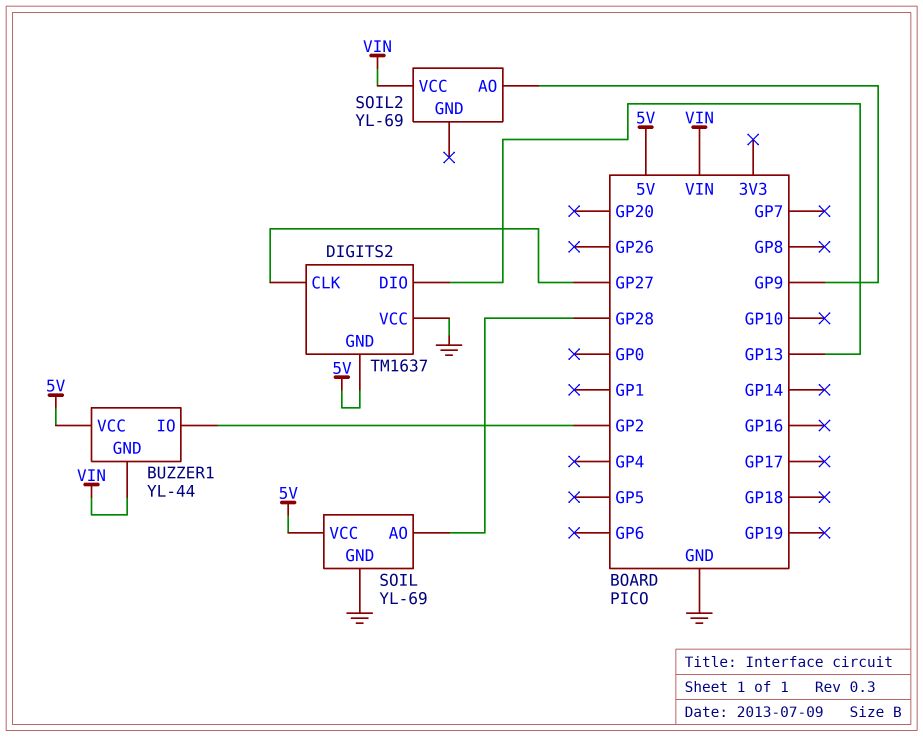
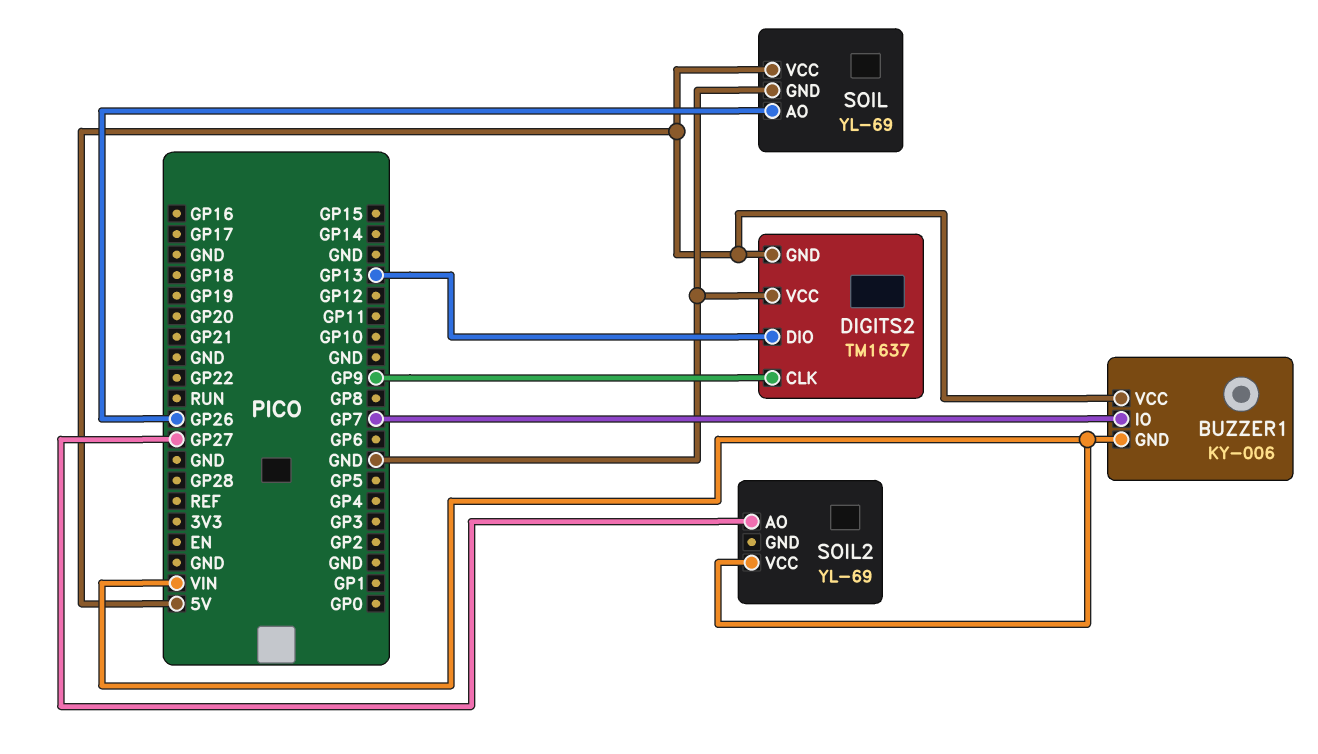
BUZZER1: YL-44 -> KY-006
BUZZER1 pin IO: GP2 -> GP7
DIGITS2 pin CLK: GP27 -> GP9
SOIL pin AO: GP28 -> GP26
SOIL2 pin AO: GP9 -> GP27

